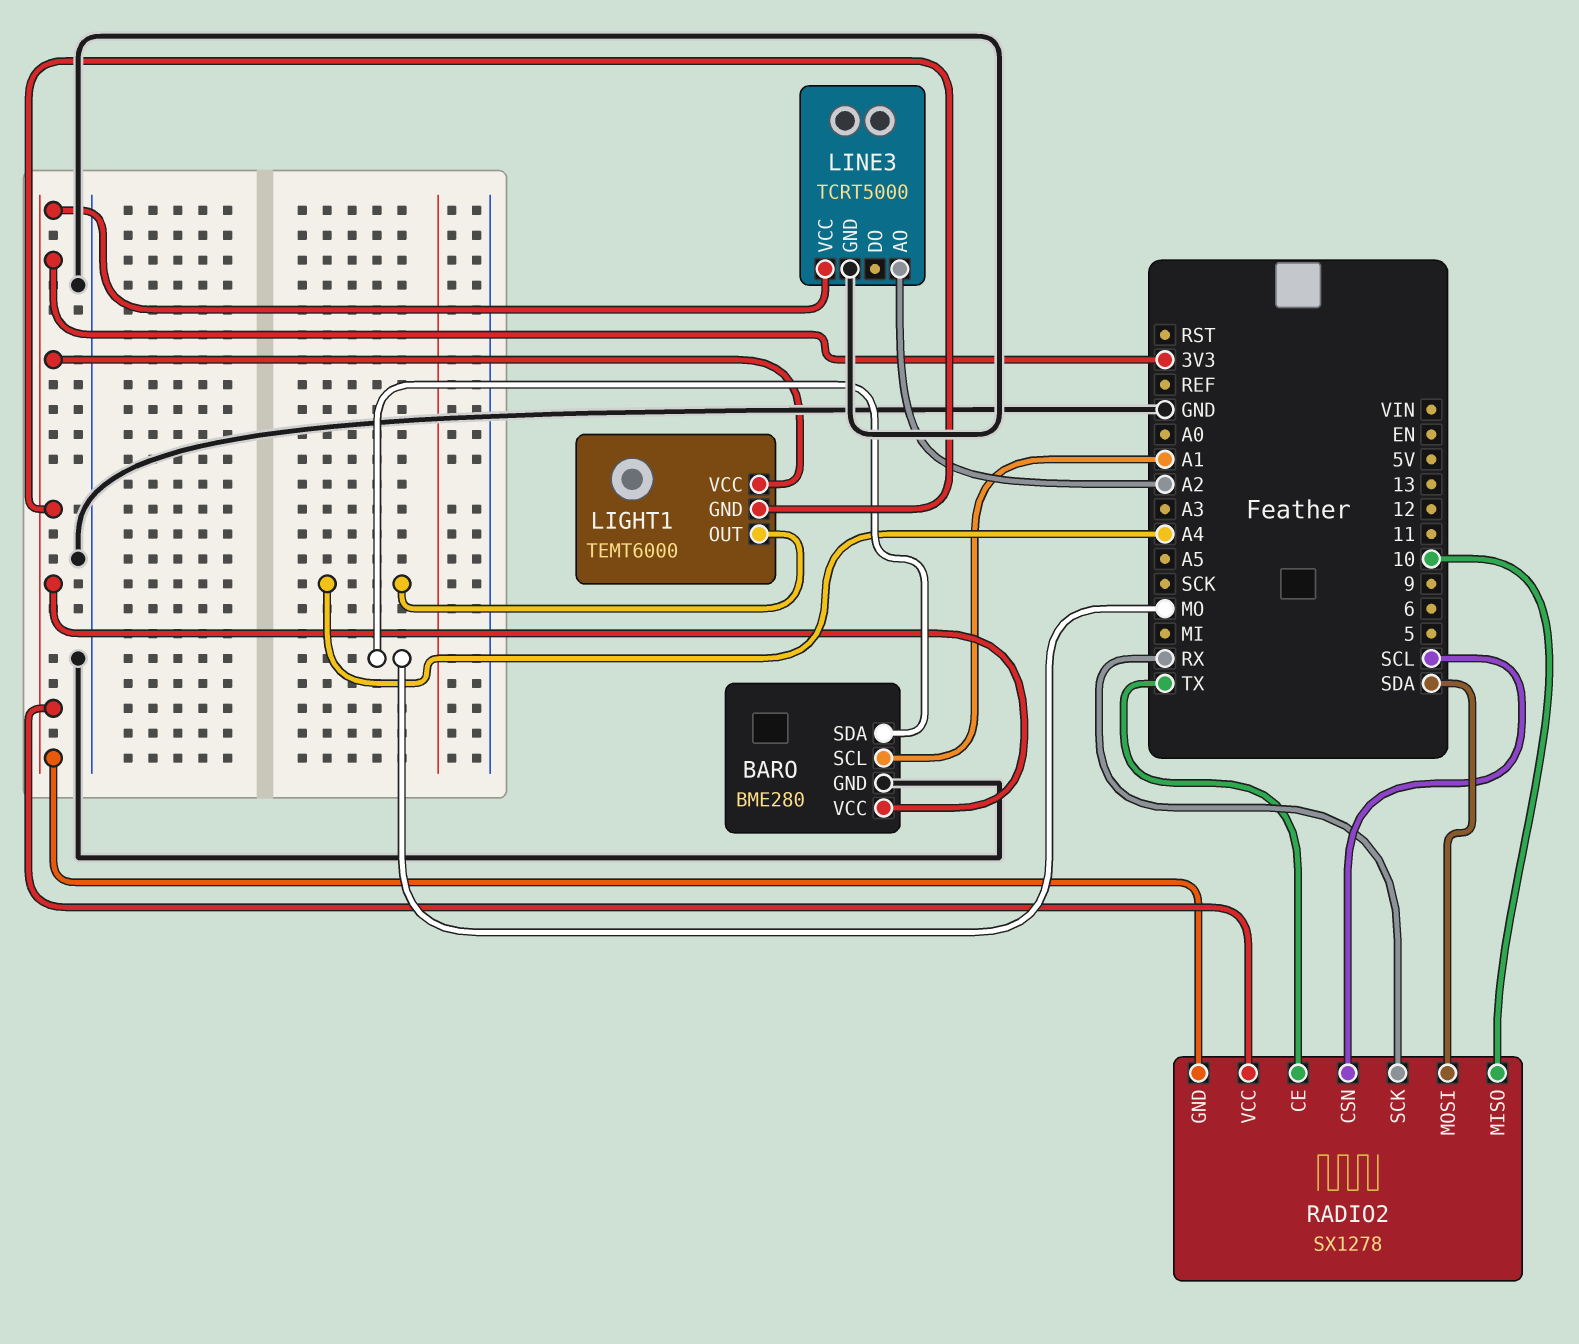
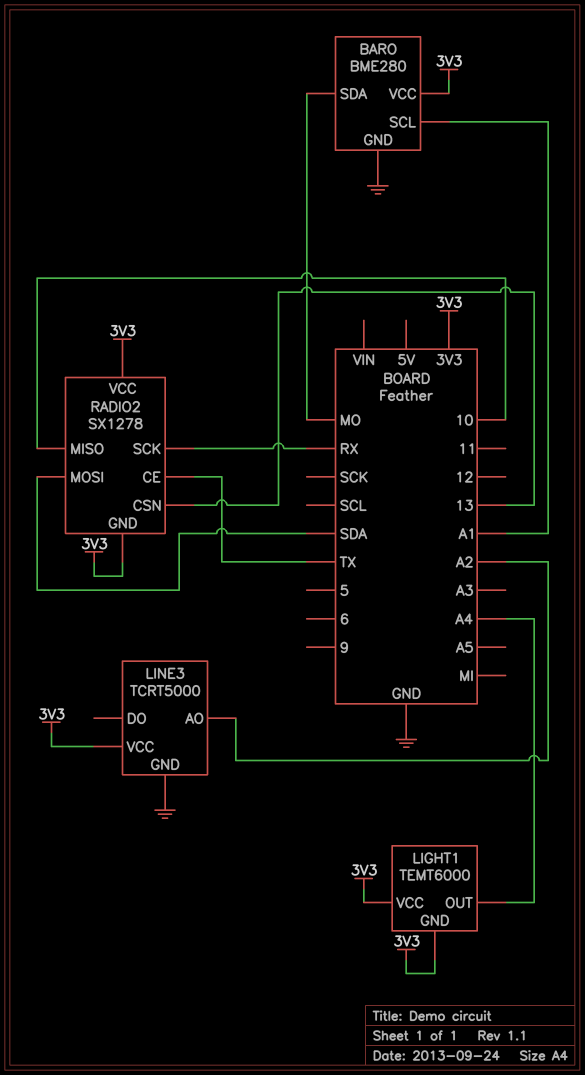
RADIO2 pin CSN: SCL -> 13

